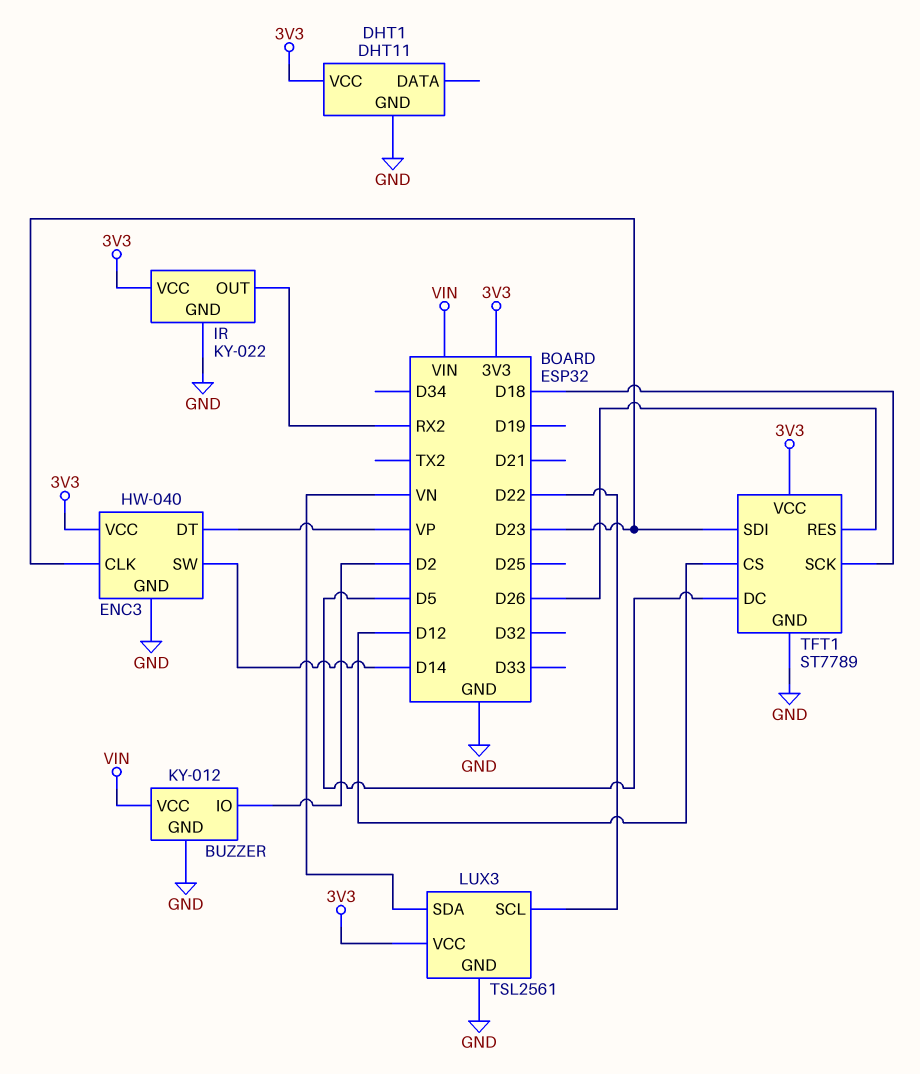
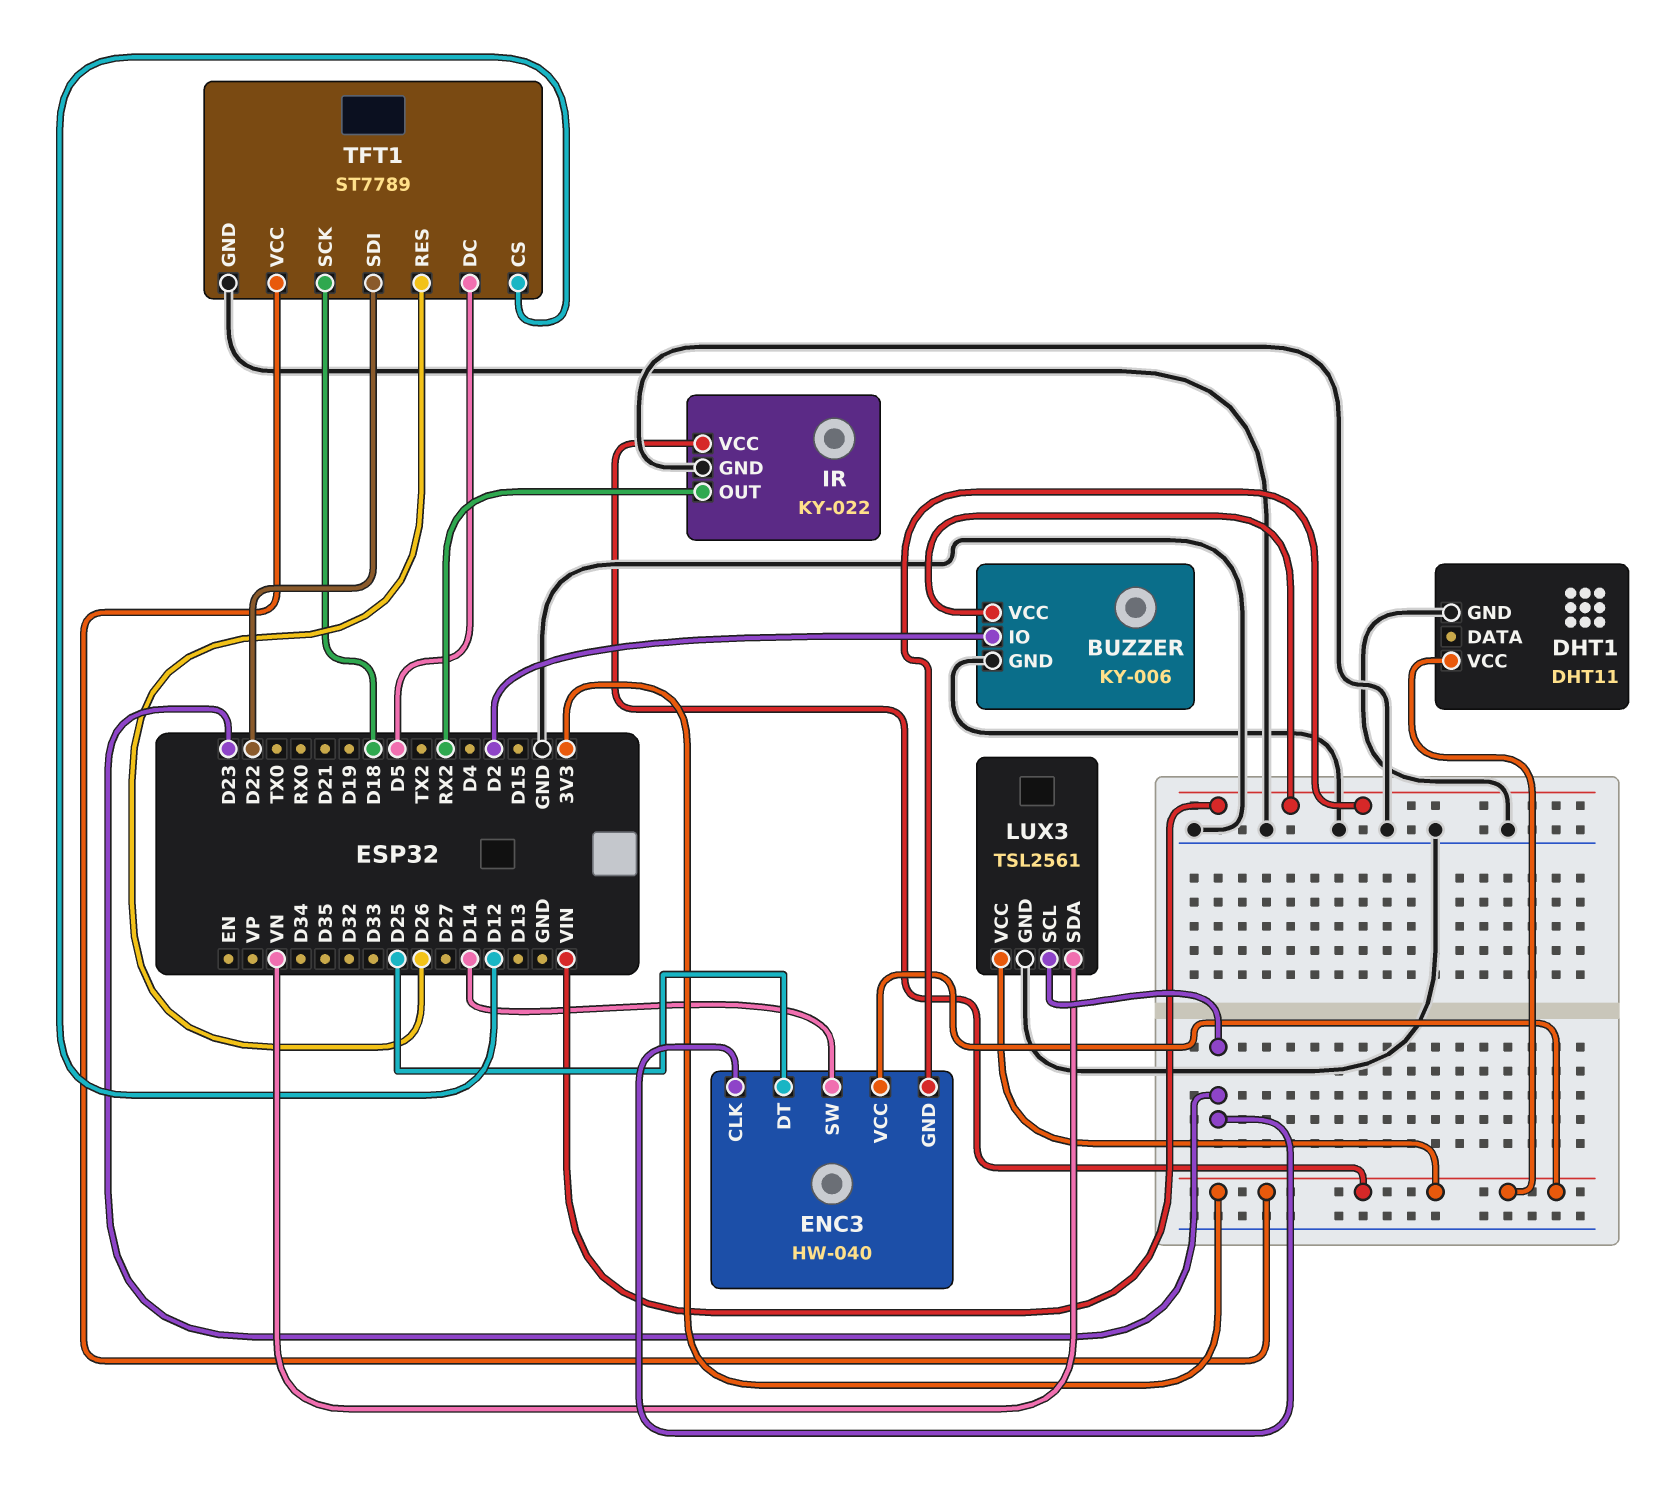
BUZZER: KY-012 -> KY-006
ENC3 pin DT: VP -> D25
ENC3 pin GND: GND -> VIN
LUX3 pin SCL: D22 -> D23
TFT1 pin SDI: D23 -> D22

